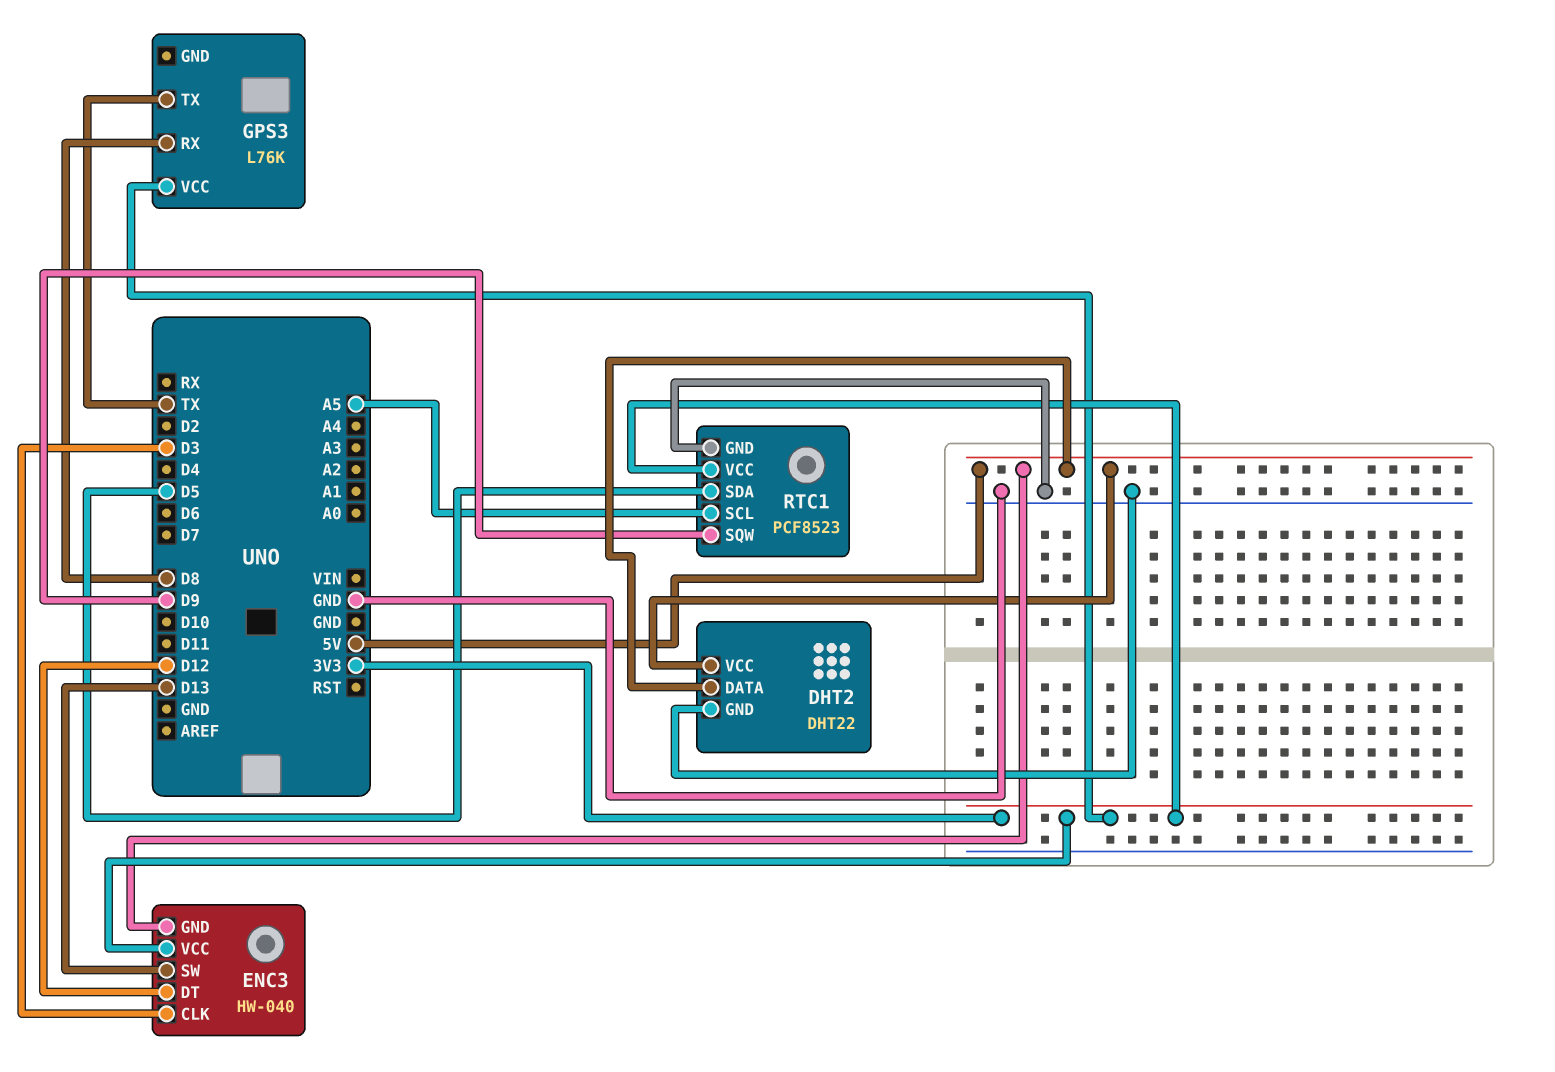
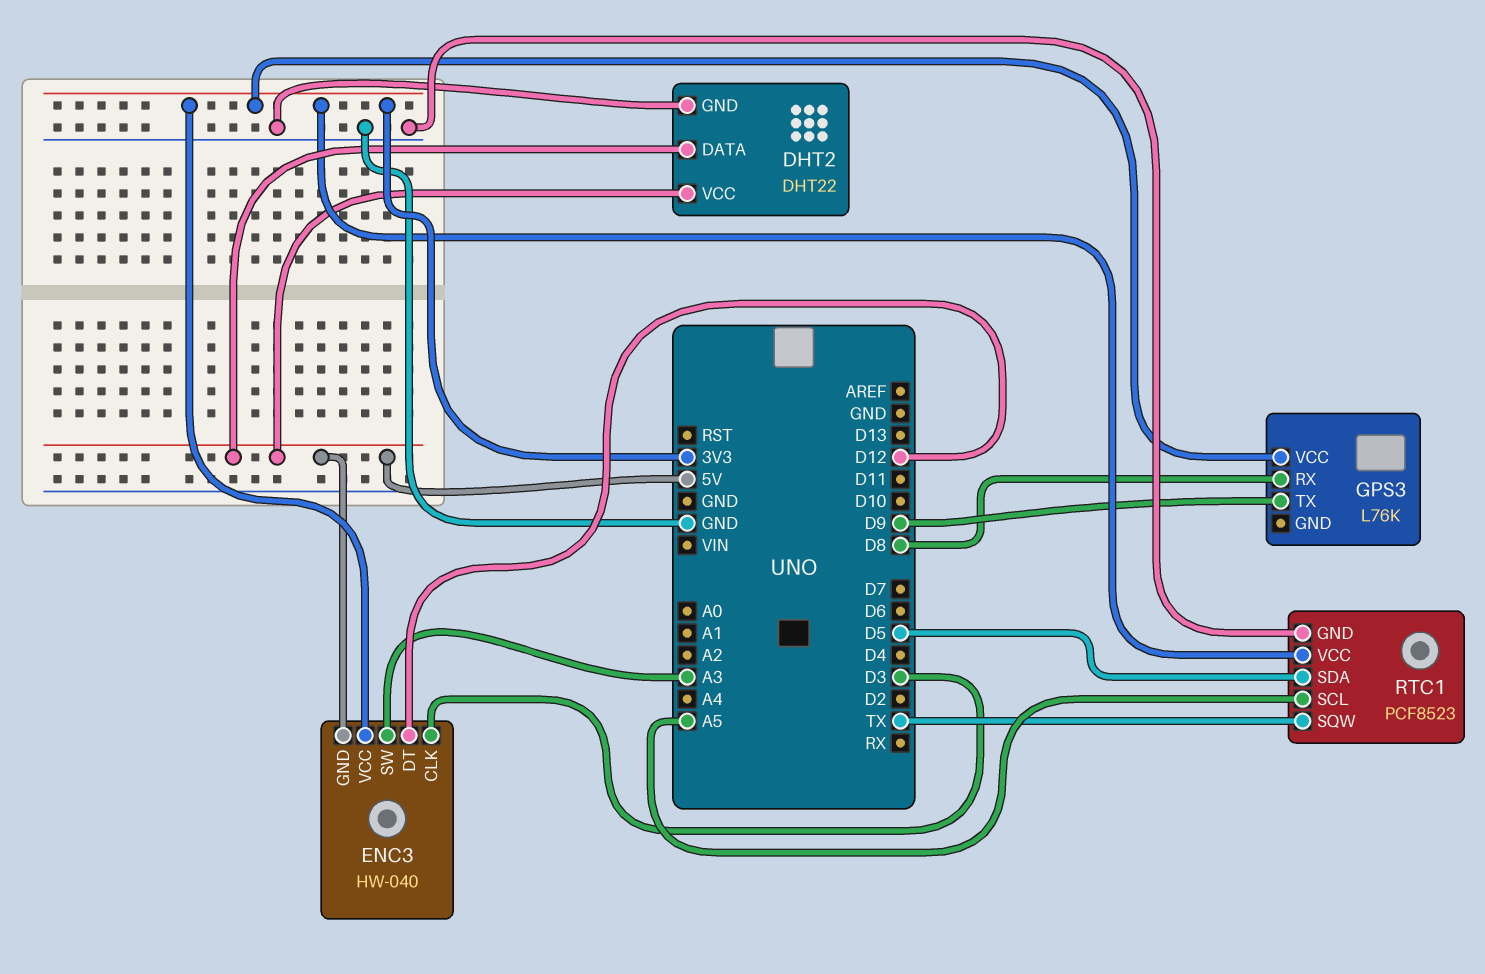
ENC3 pin SW: D13 -> A3
GPS3 pin TX: TX -> D9
RTC1 pin SQW: D9 -> TX

